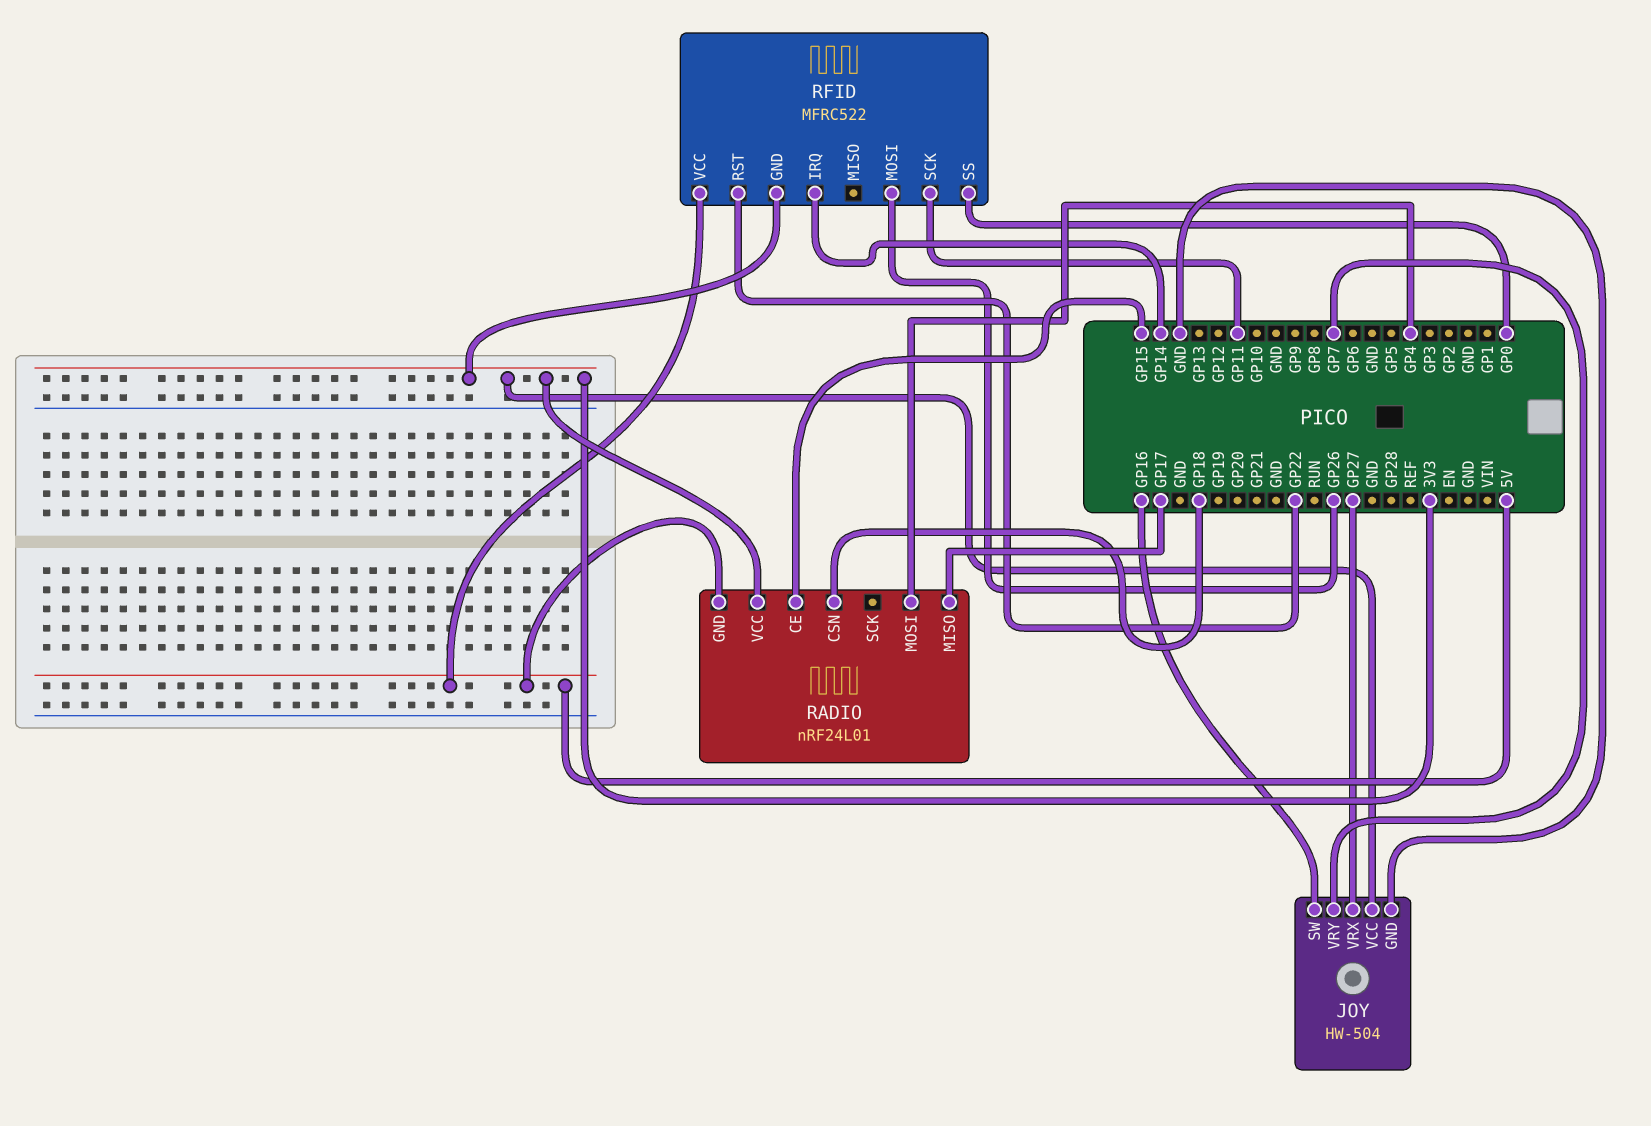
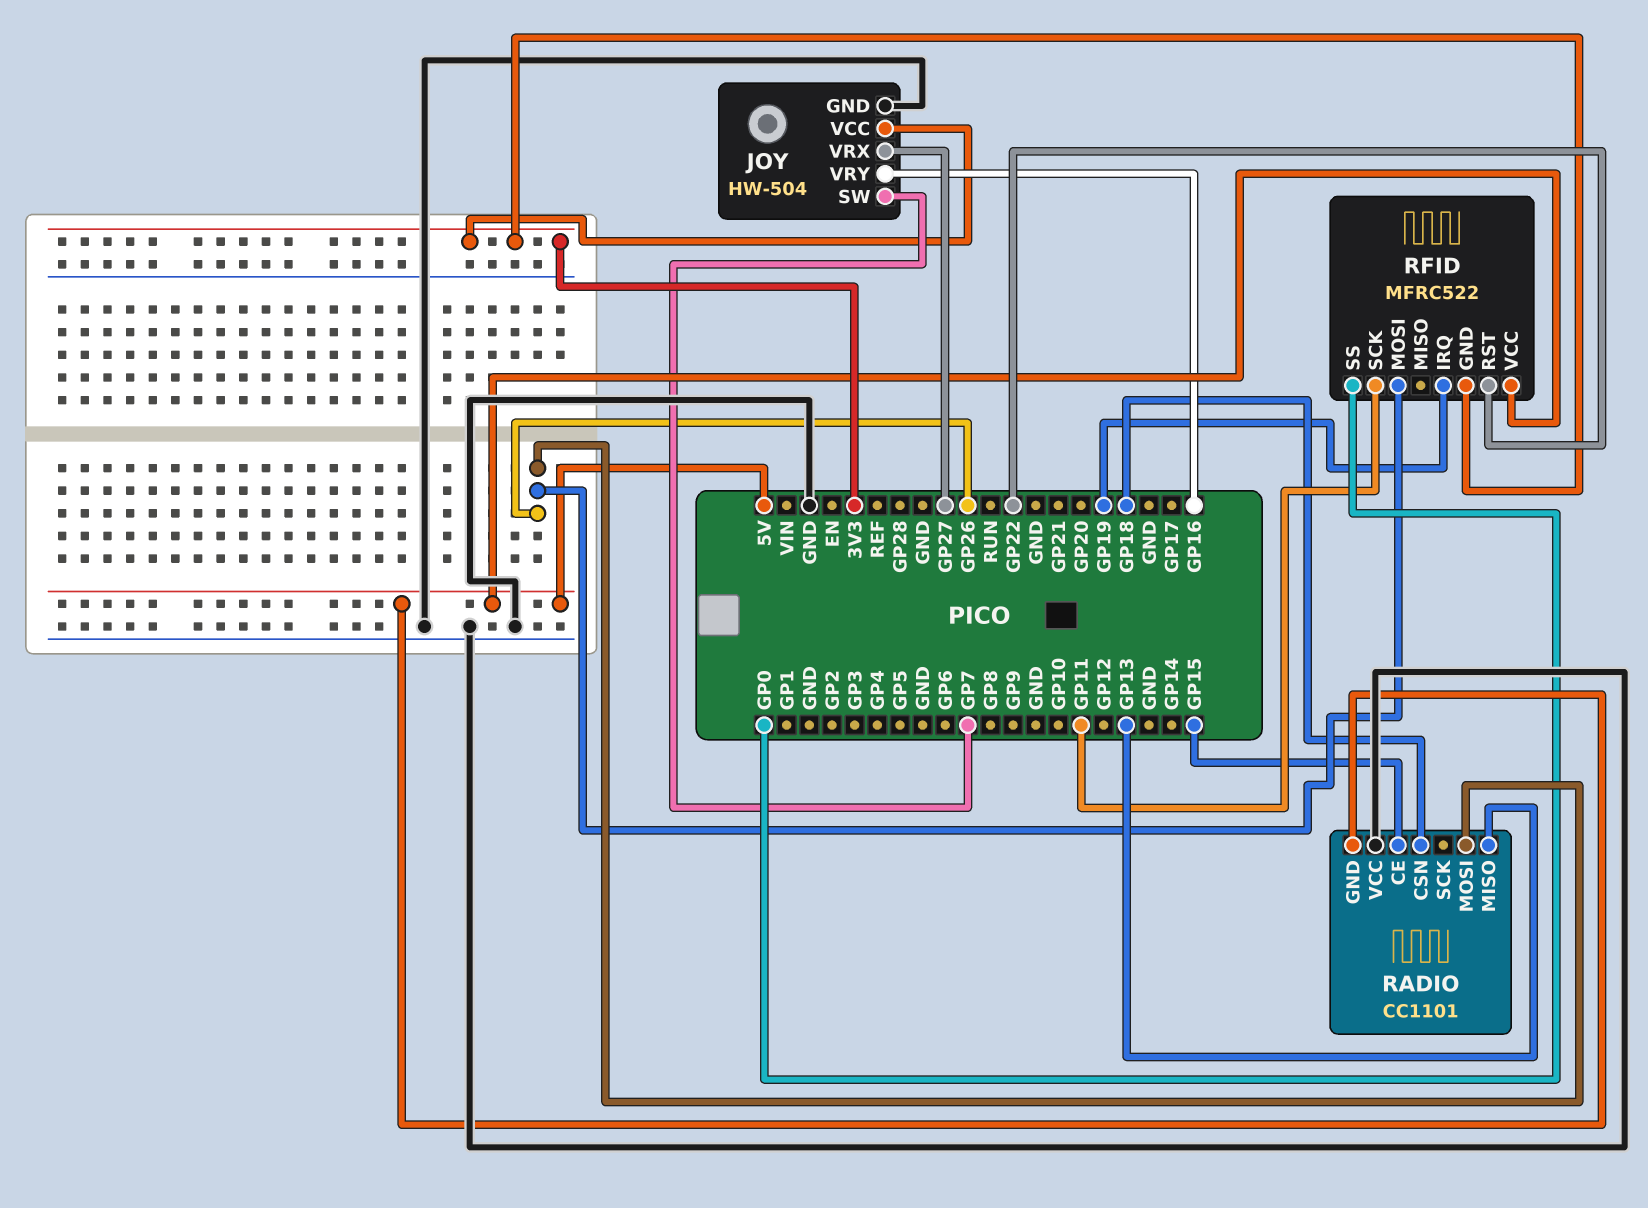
JOY pin SW: GP16 -> GP7
JOY pin VRY: GP7 -> GP16
RADIO: nRF24L01 -> CC1101
RADIO pin MISO: GP17 -> GP13
RADIO pin MOSI: GP4 -> GP26
RADIO pin VCC: 3V3 -> GND
RFID pin IRQ: GP14 -> GP19

